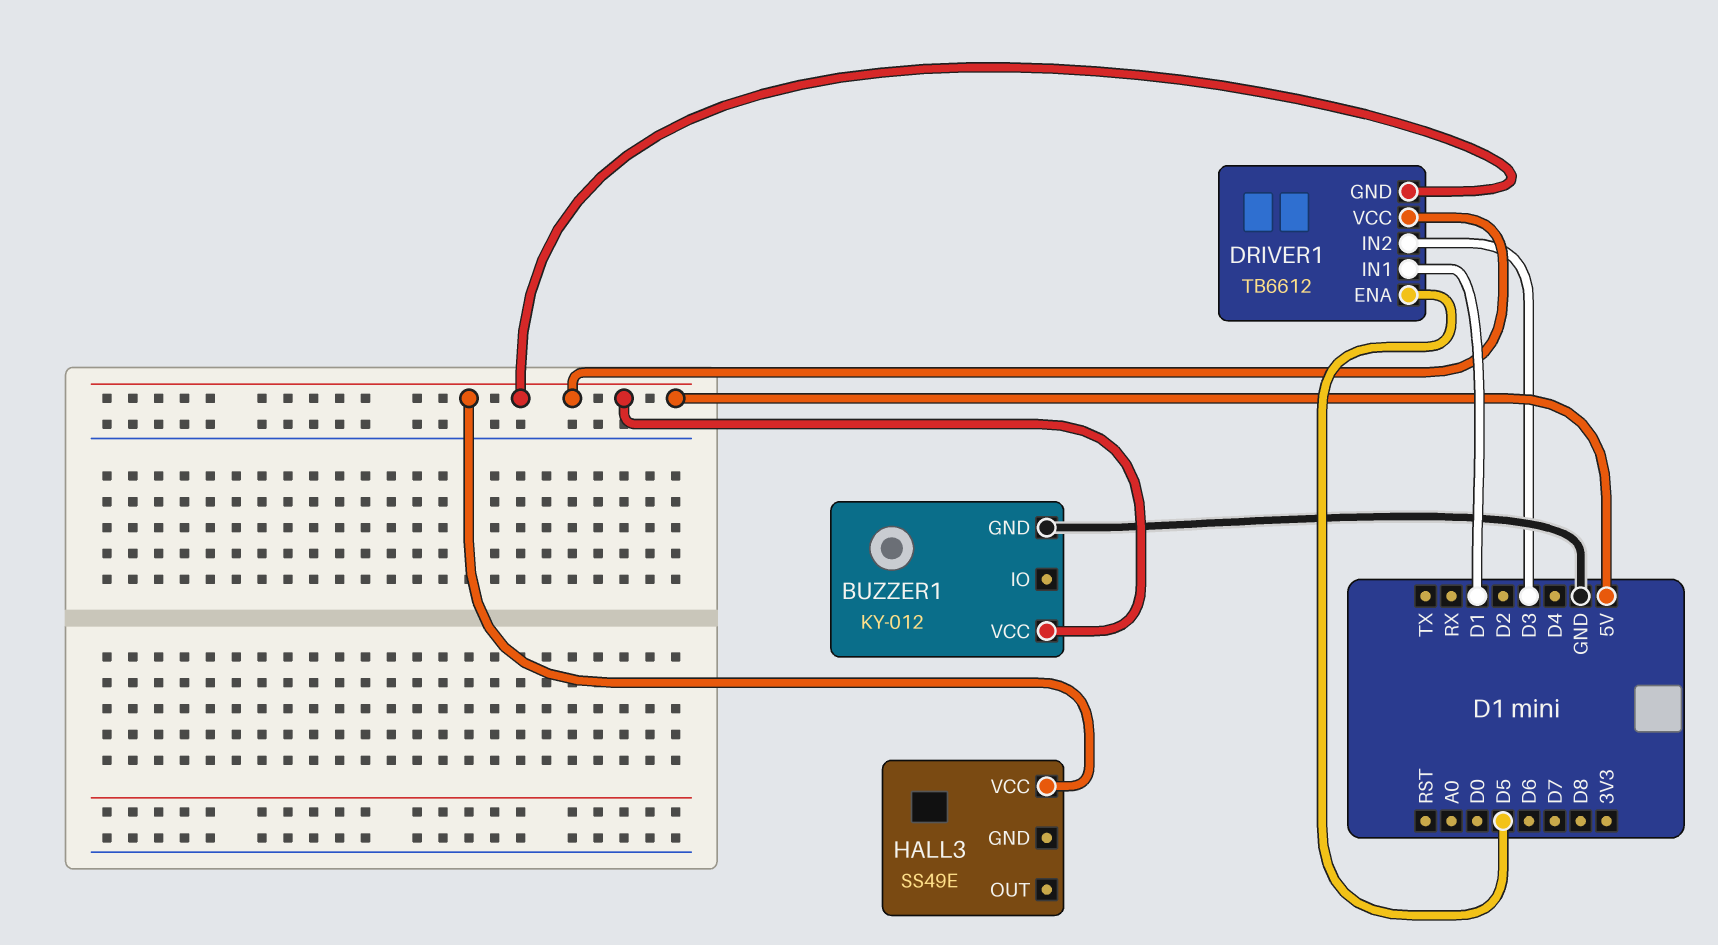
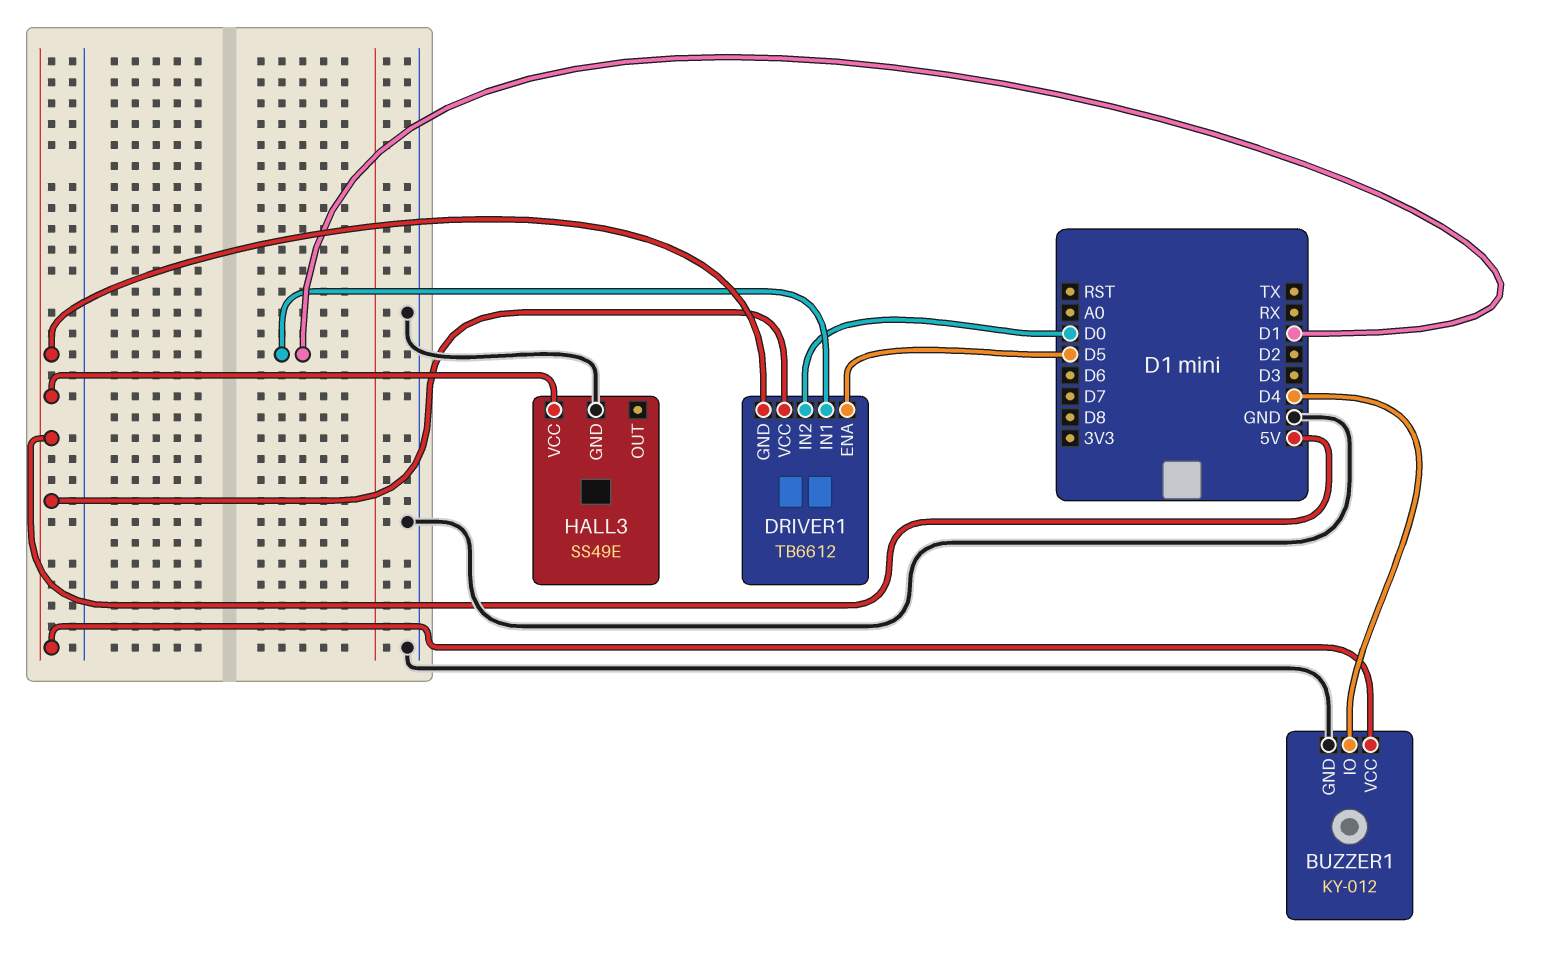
BUZZER1 pin IO: none -> D4
DRIVER1 pin IN2: D3 -> D0
HALL3 pin GND: none -> GND

